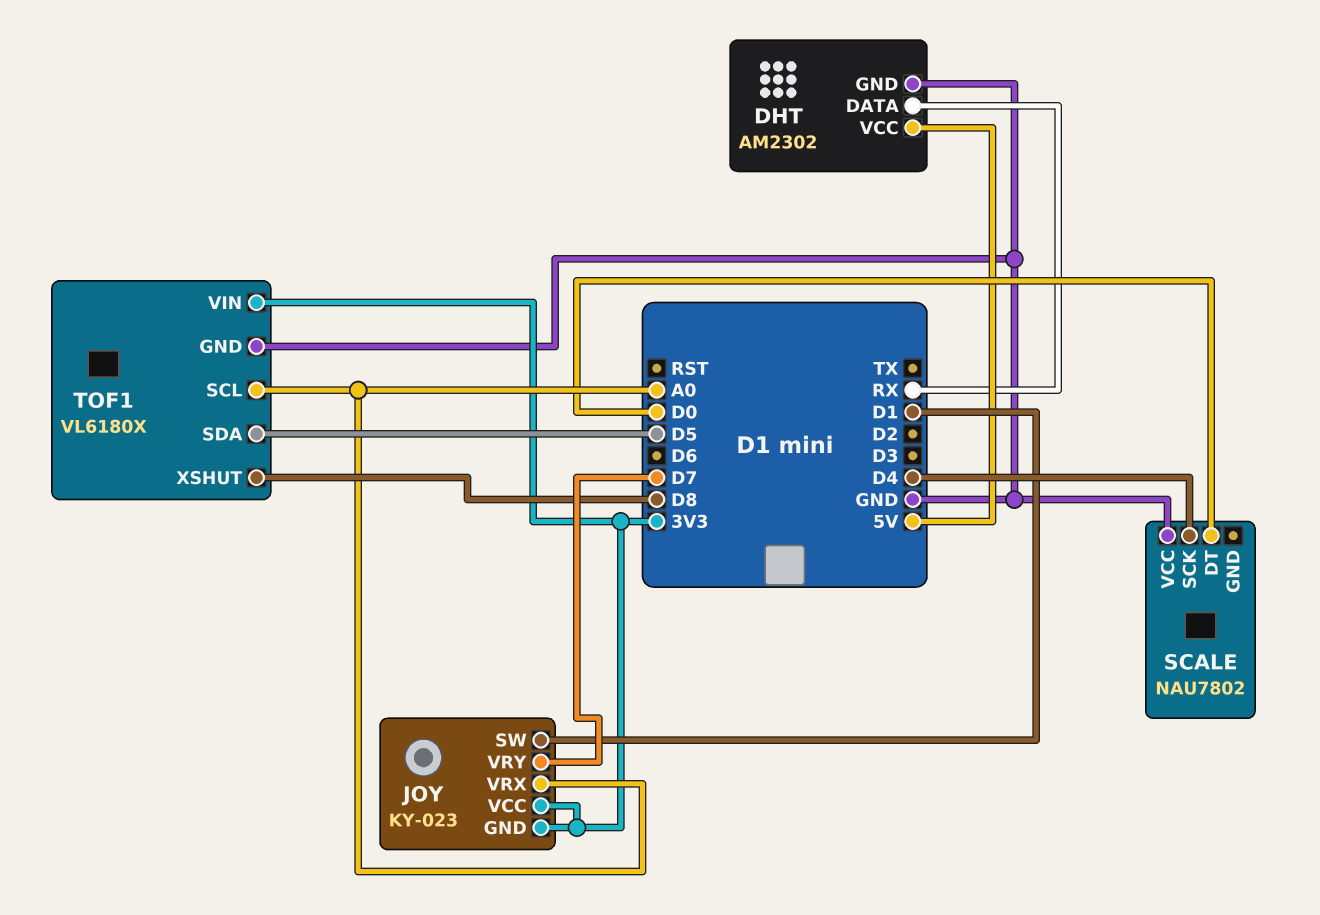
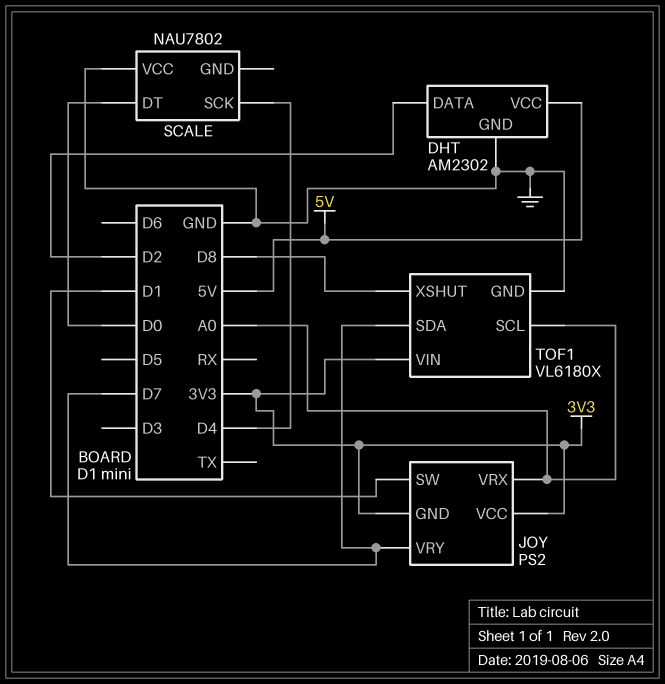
DHT pin DATA: RX -> D2
JOY: KY-023 -> PS2
TOF1 pin SDA: D5 -> D7

